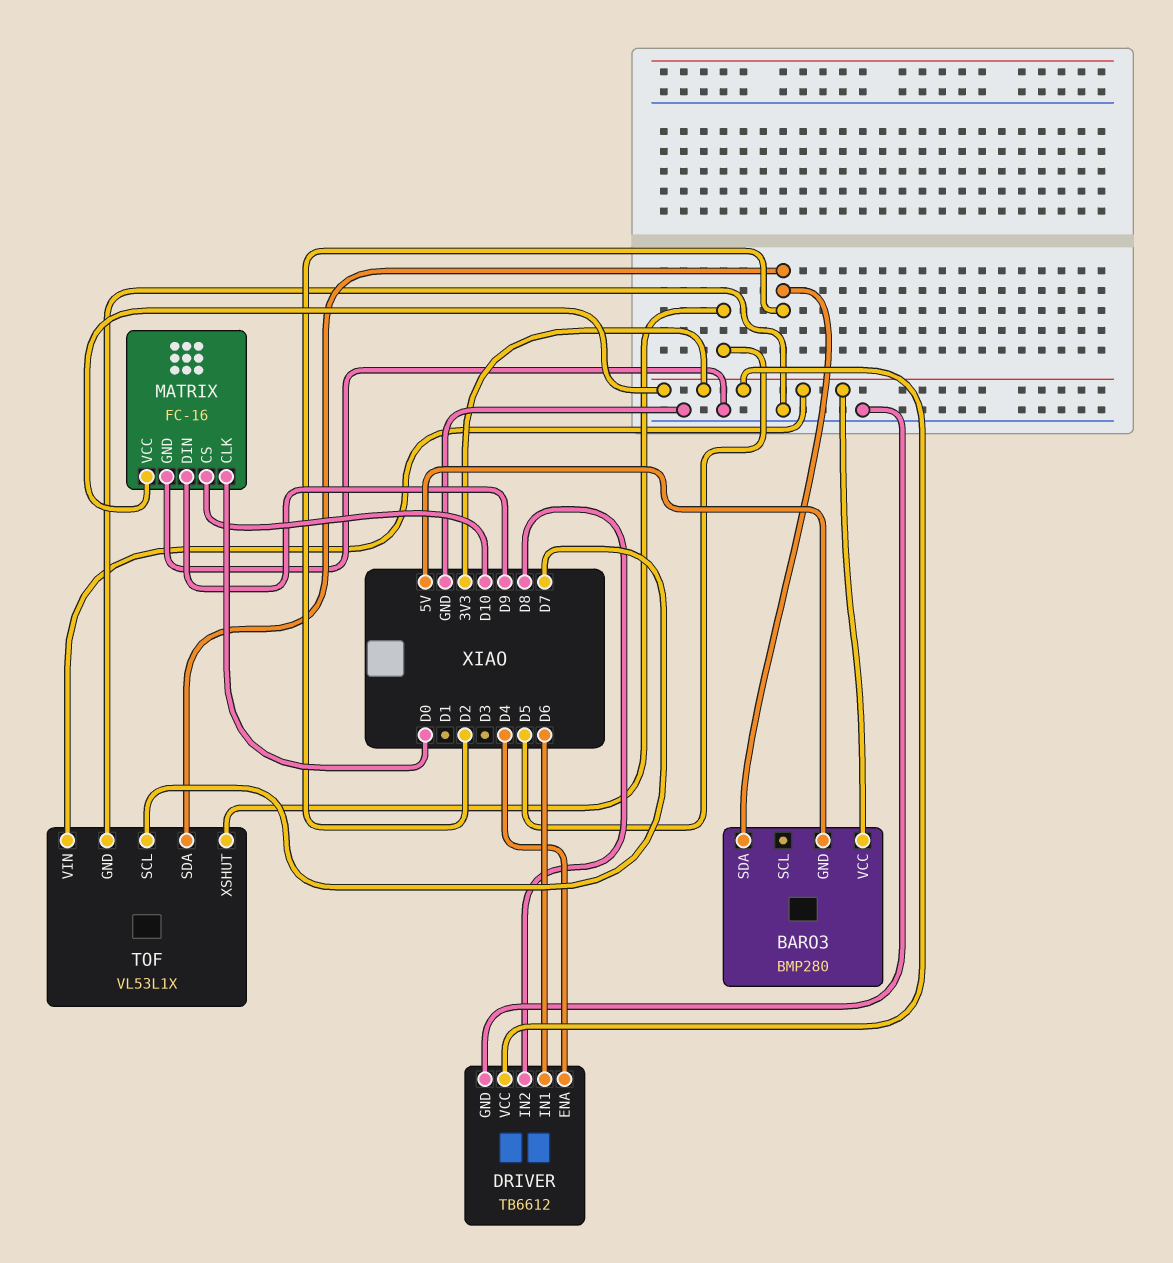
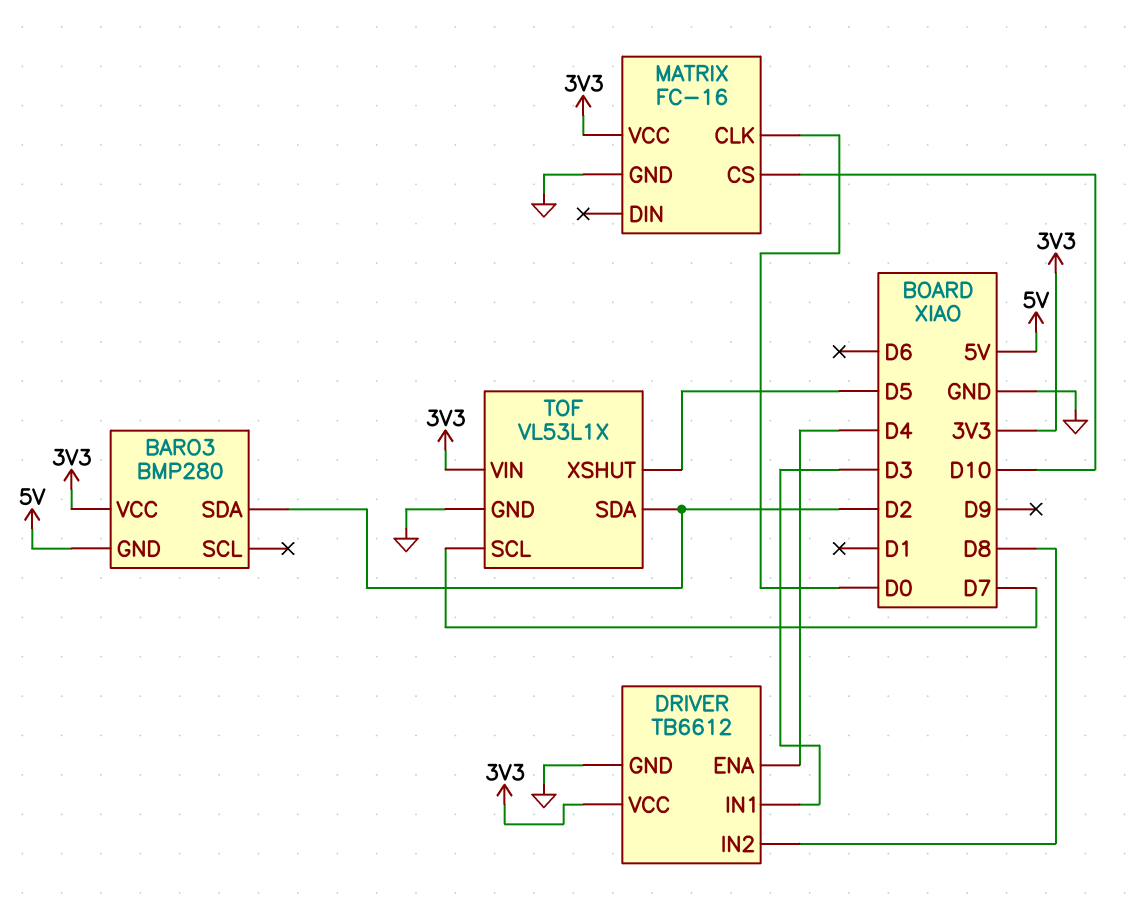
DRIVER pin IN1: D6 -> D3
MATRIX pin DIN: D9 -> none

